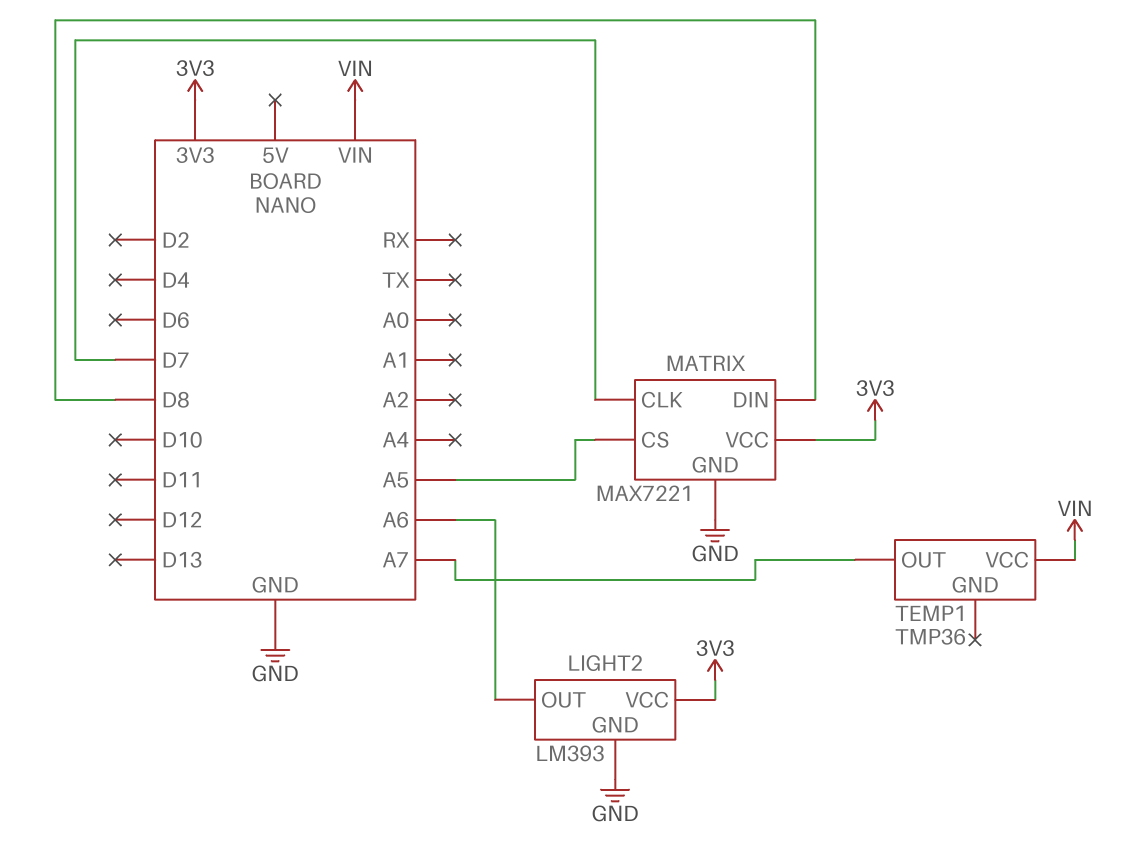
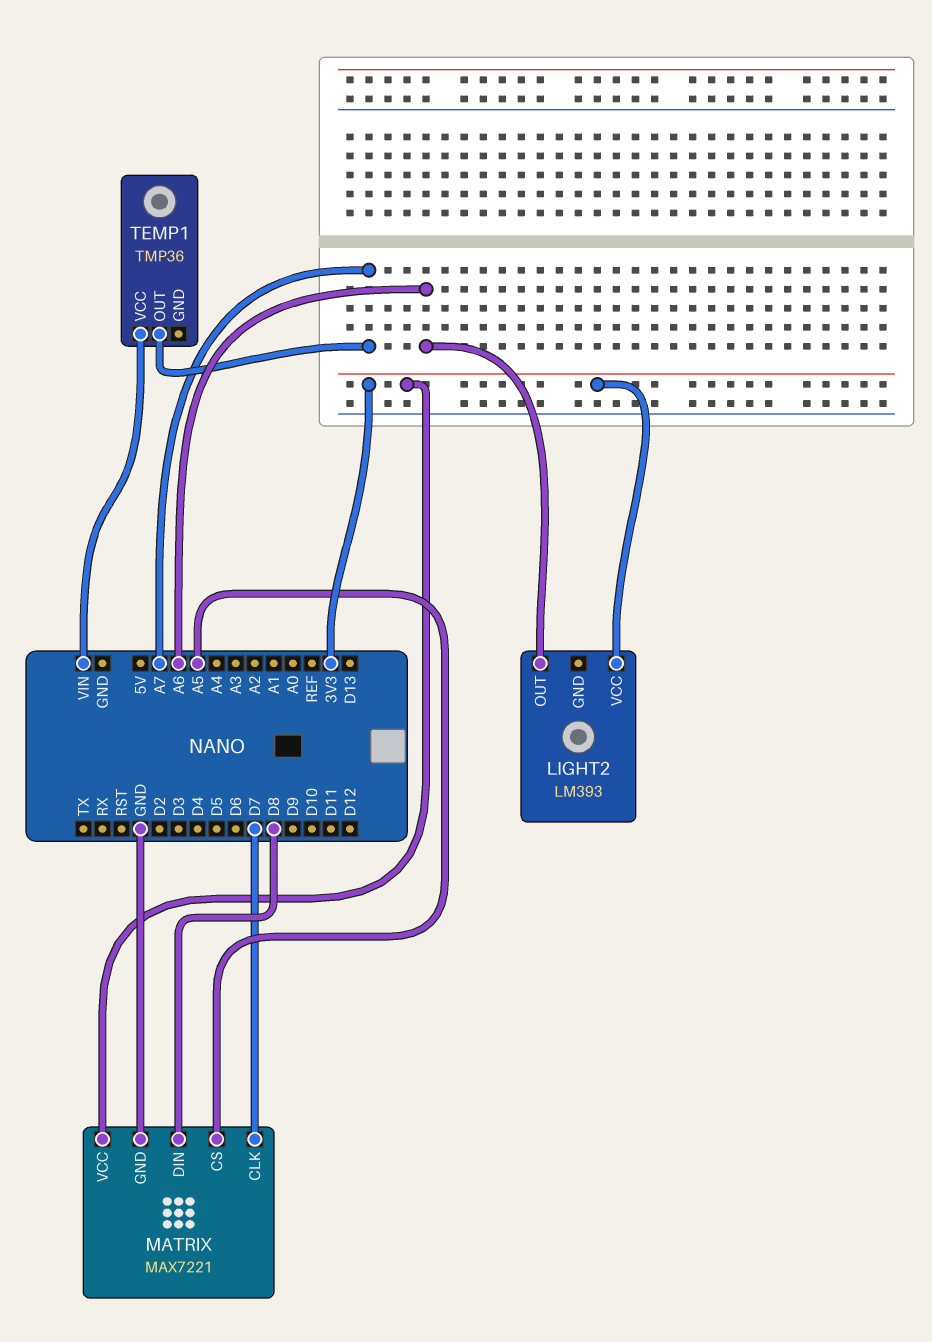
LIGHT2 pin GND: GND -> none

